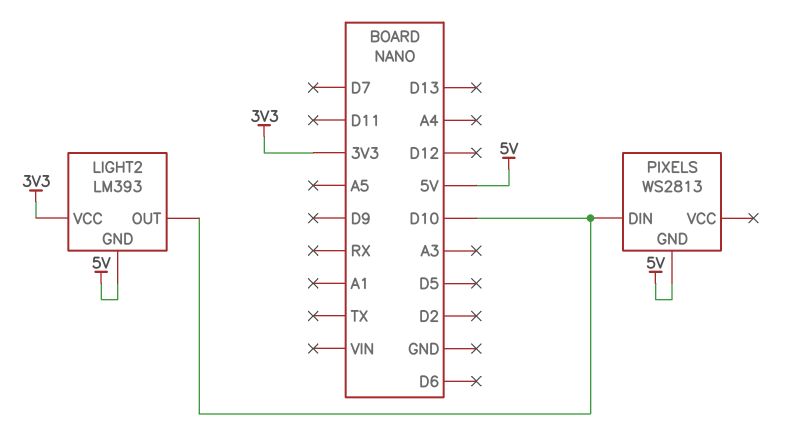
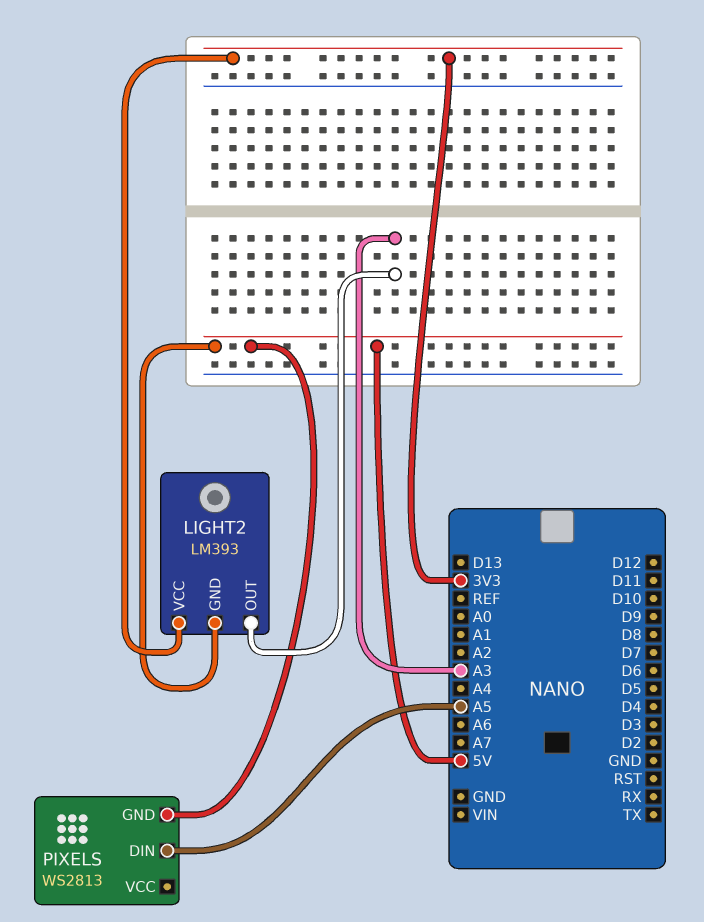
LIGHT2 pin OUT: D10 -> A3
PIXELS pin DIN: D10 -> A5

